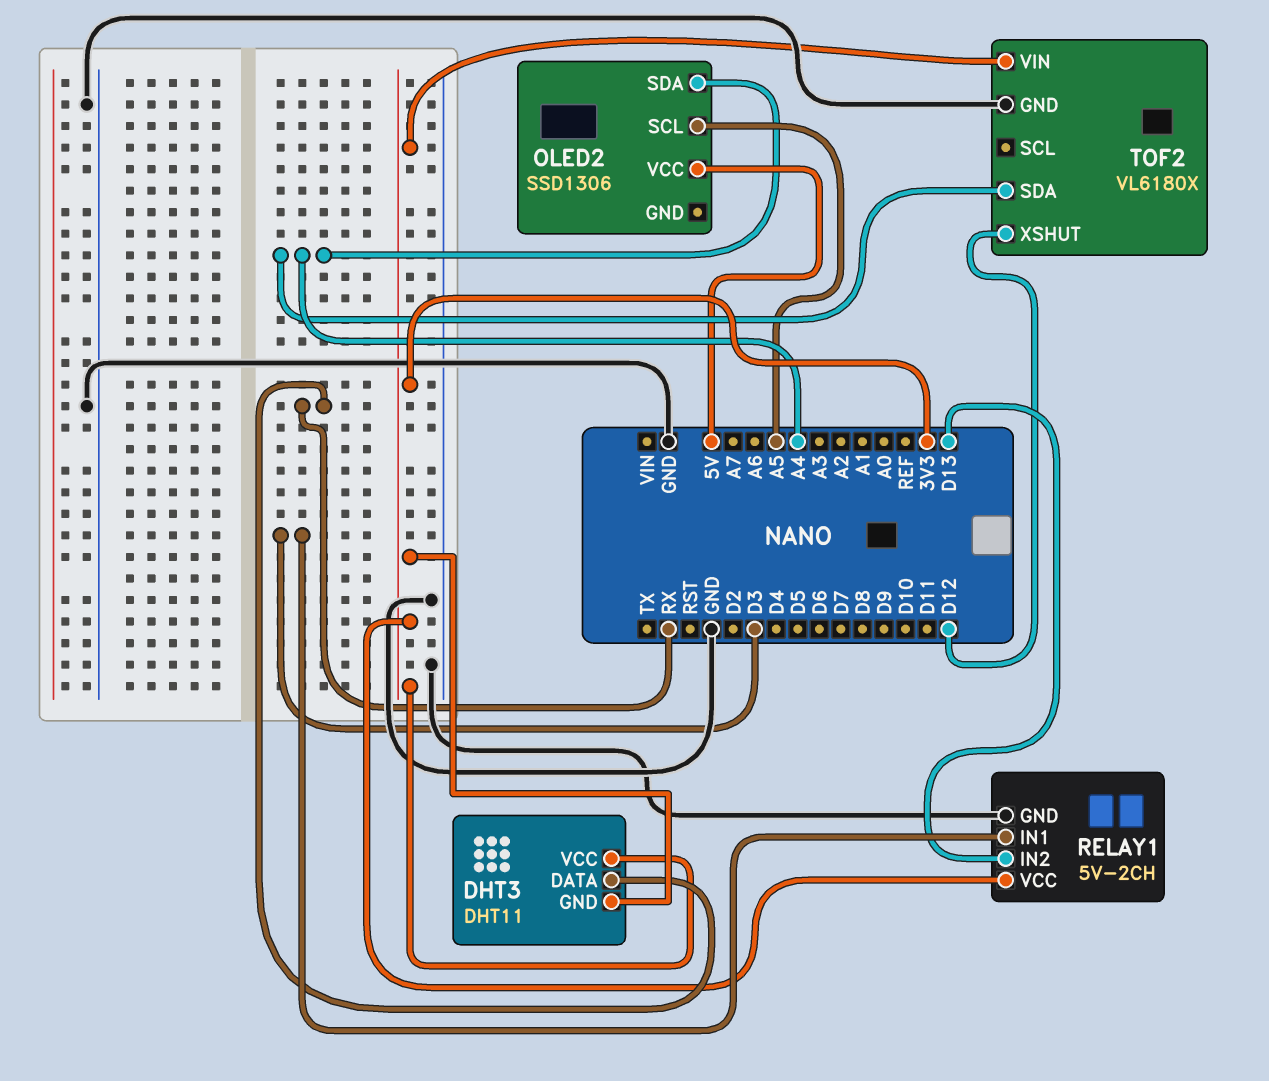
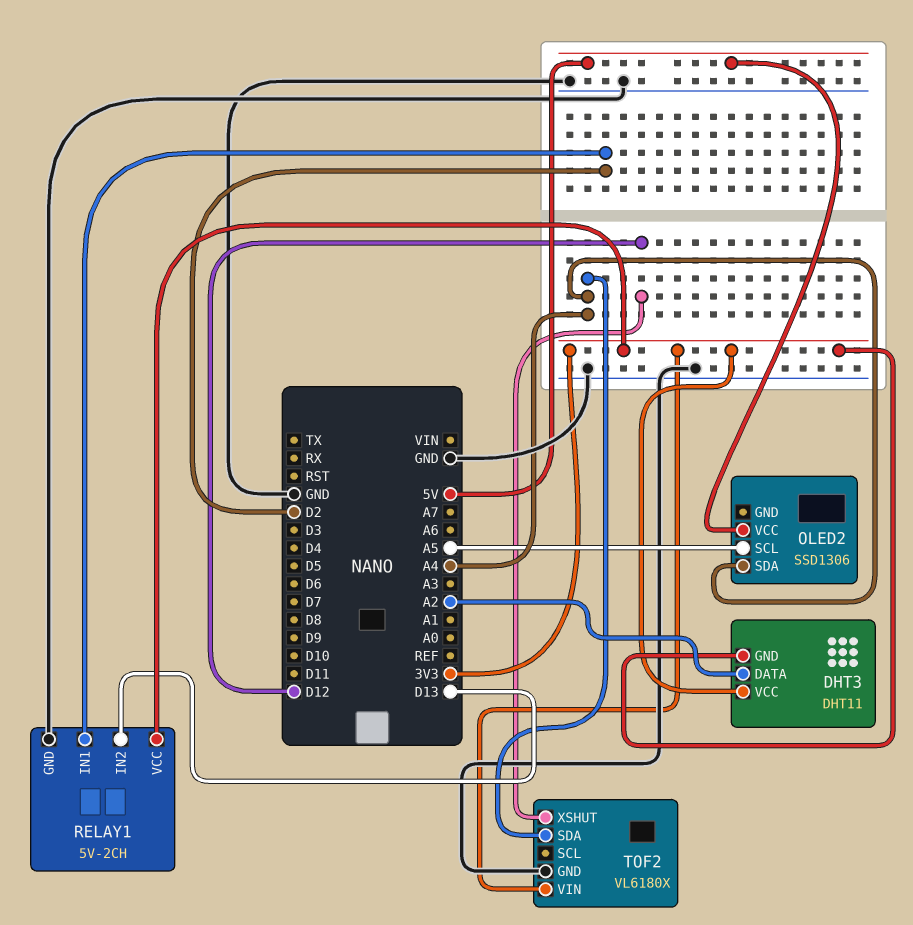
DHT3 pin DATA: RX -> A2
RELAY1 pin IN1: D3 -> D2

